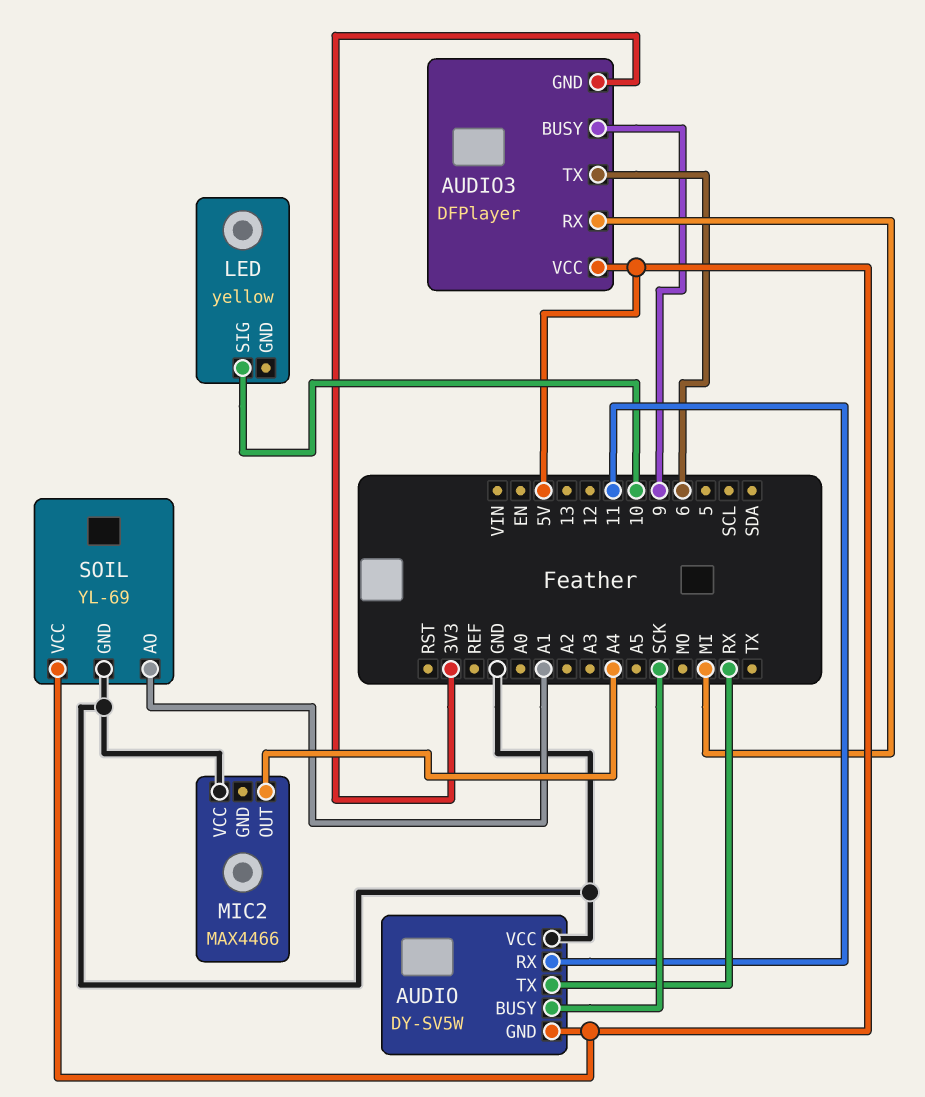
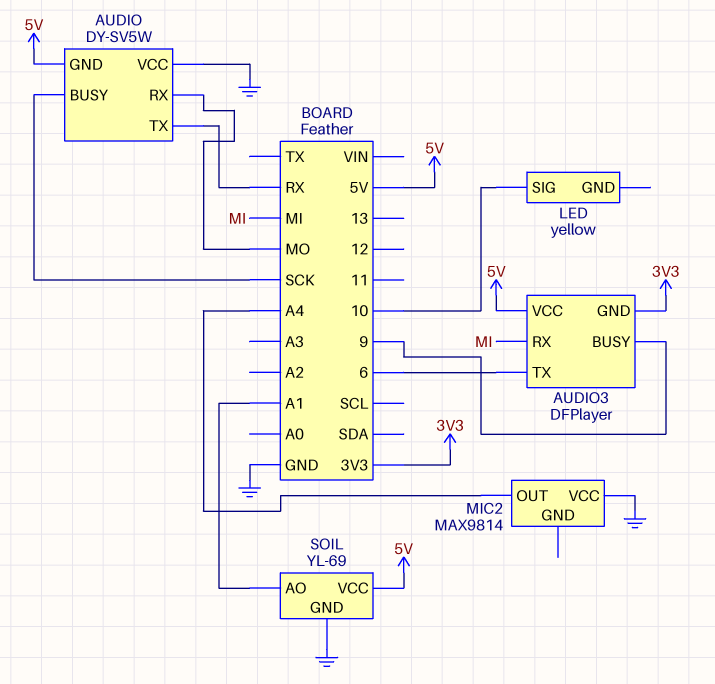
AUDIO pin RX: 11 -> MO
MIC2: MAX4466 -> MAX9814

